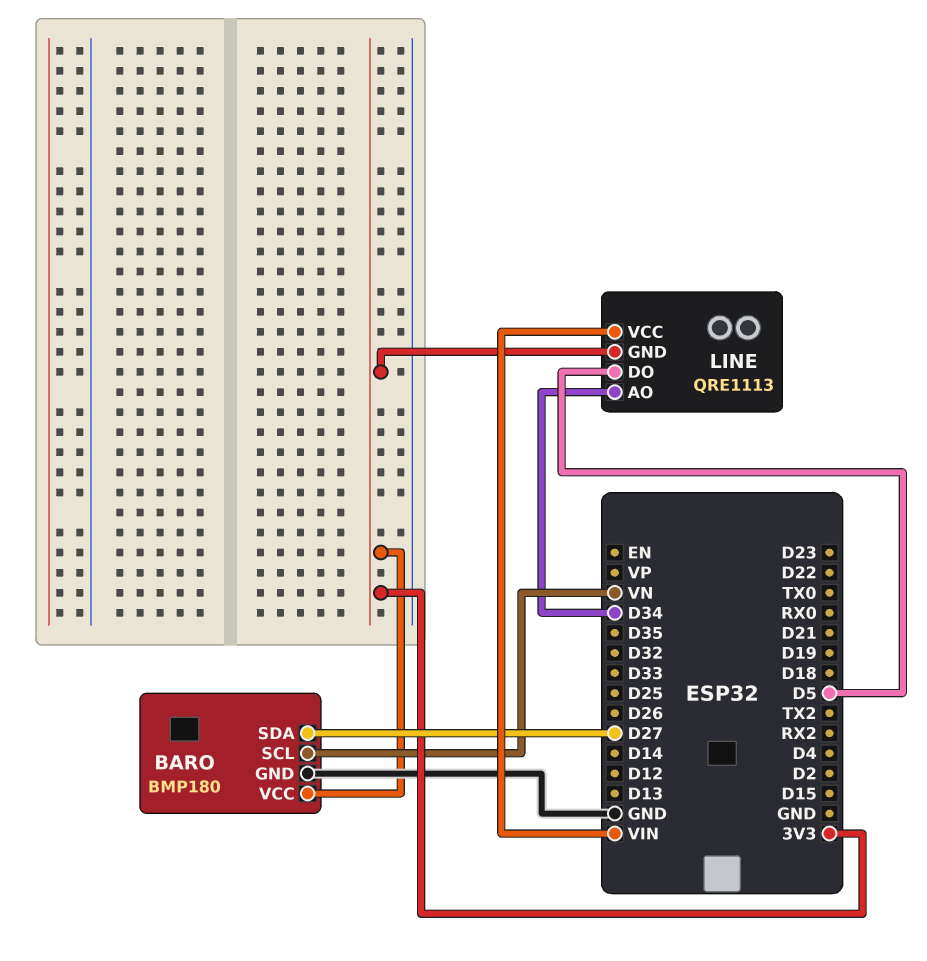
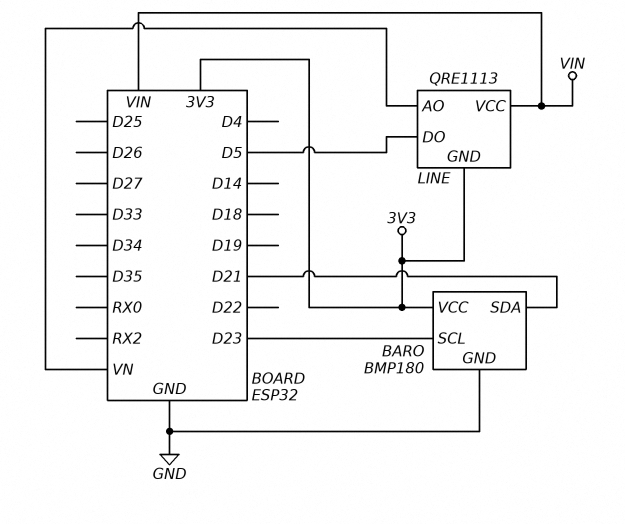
BARO pin SCL: VN -> D23
BARO pin SDA: D27 -> D21
LINE pin AO: D34 -> VN

